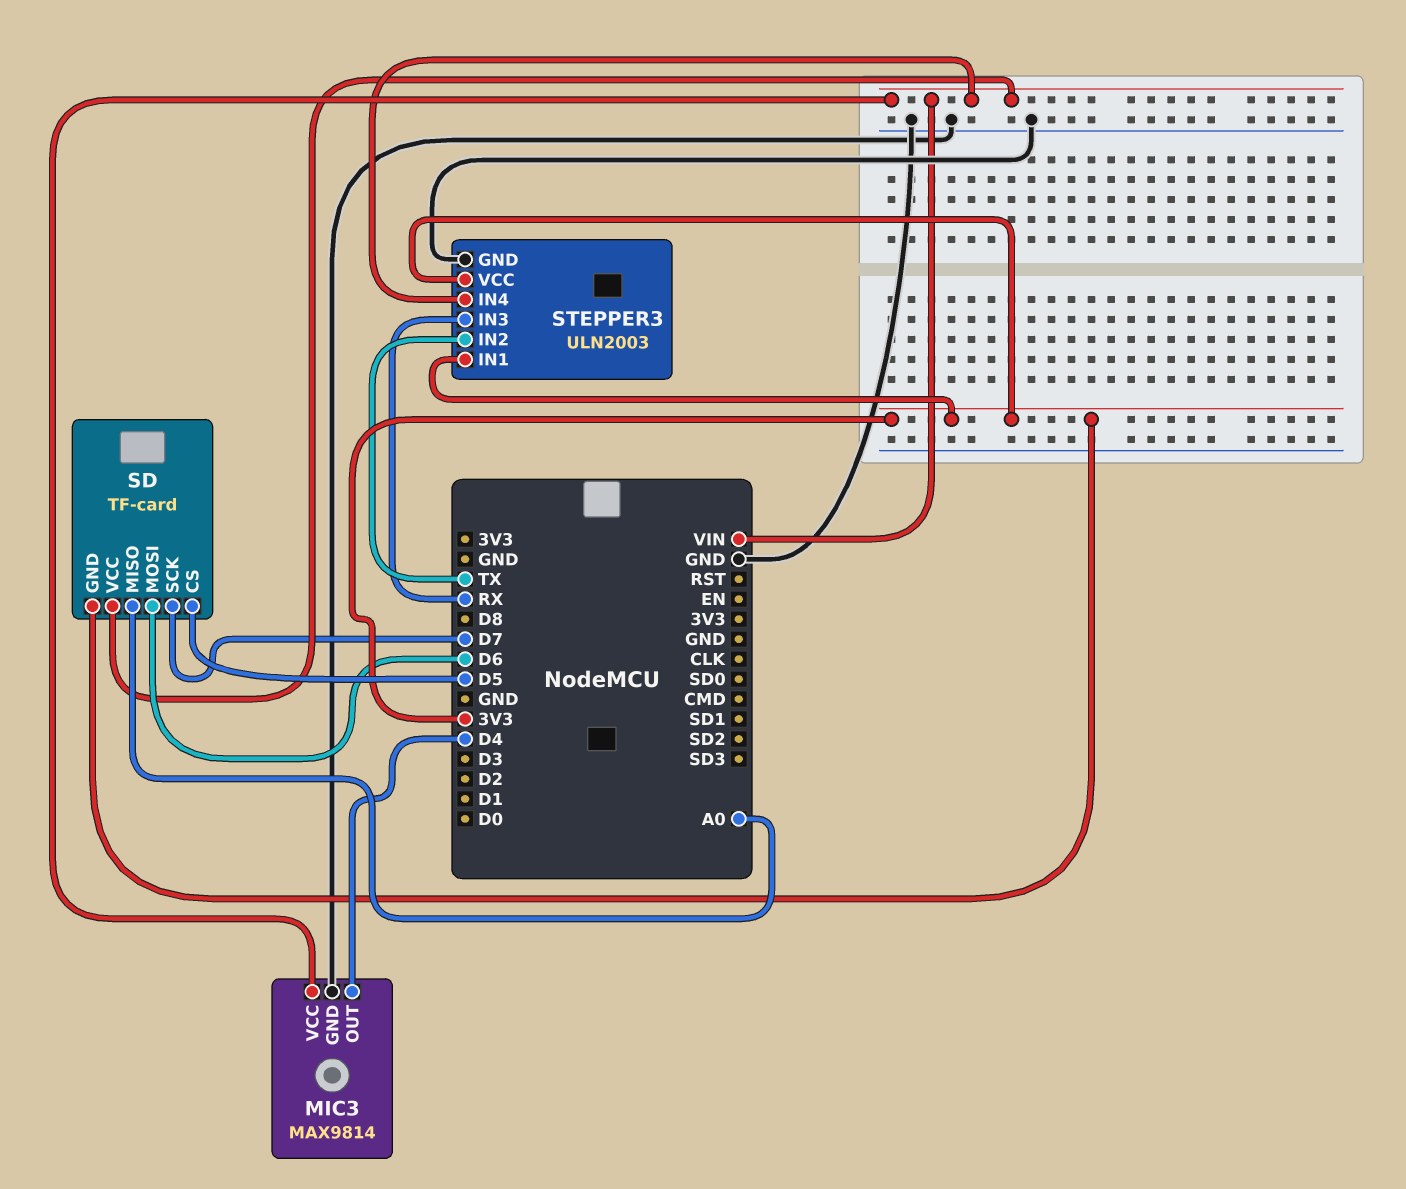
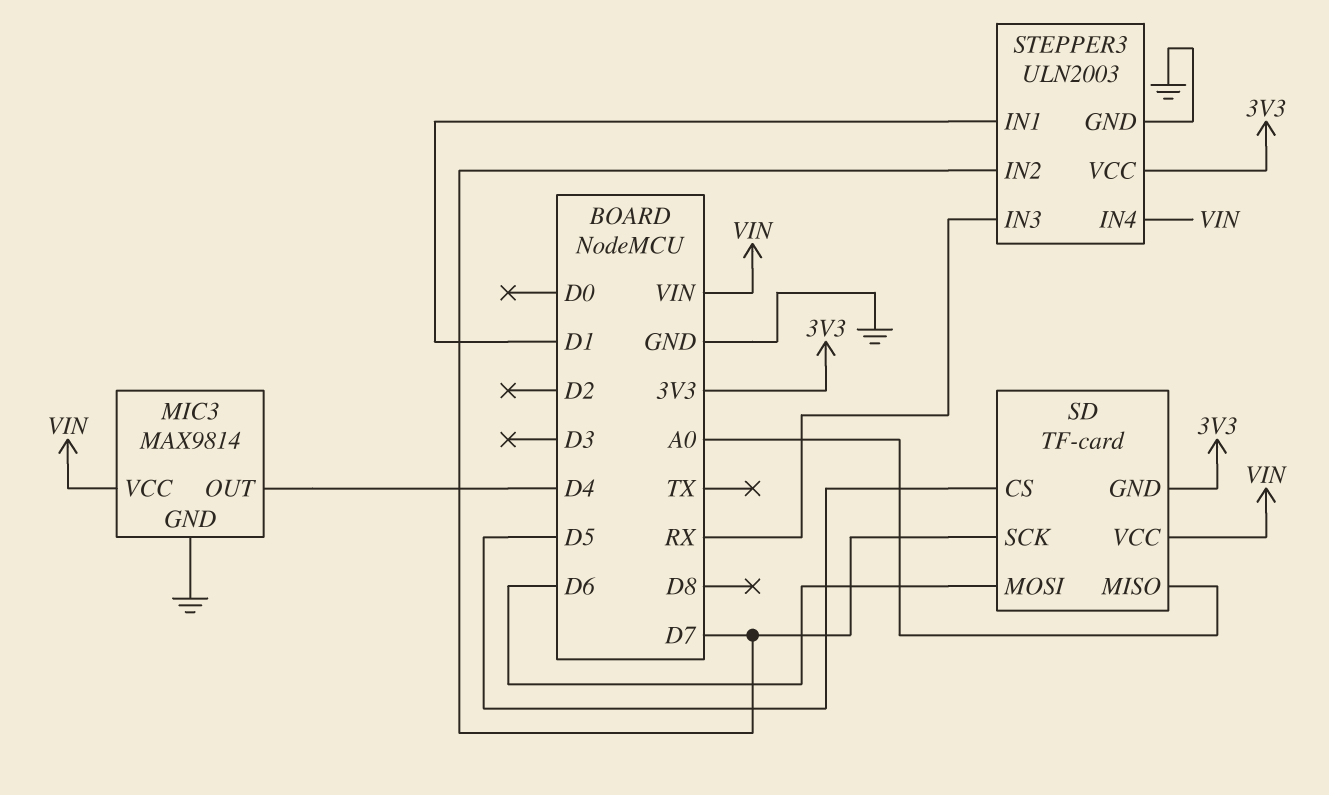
STEPPER3 pin IN1: 3V3 -> D1
STEPPER3 pin IN2: TX -> D7

